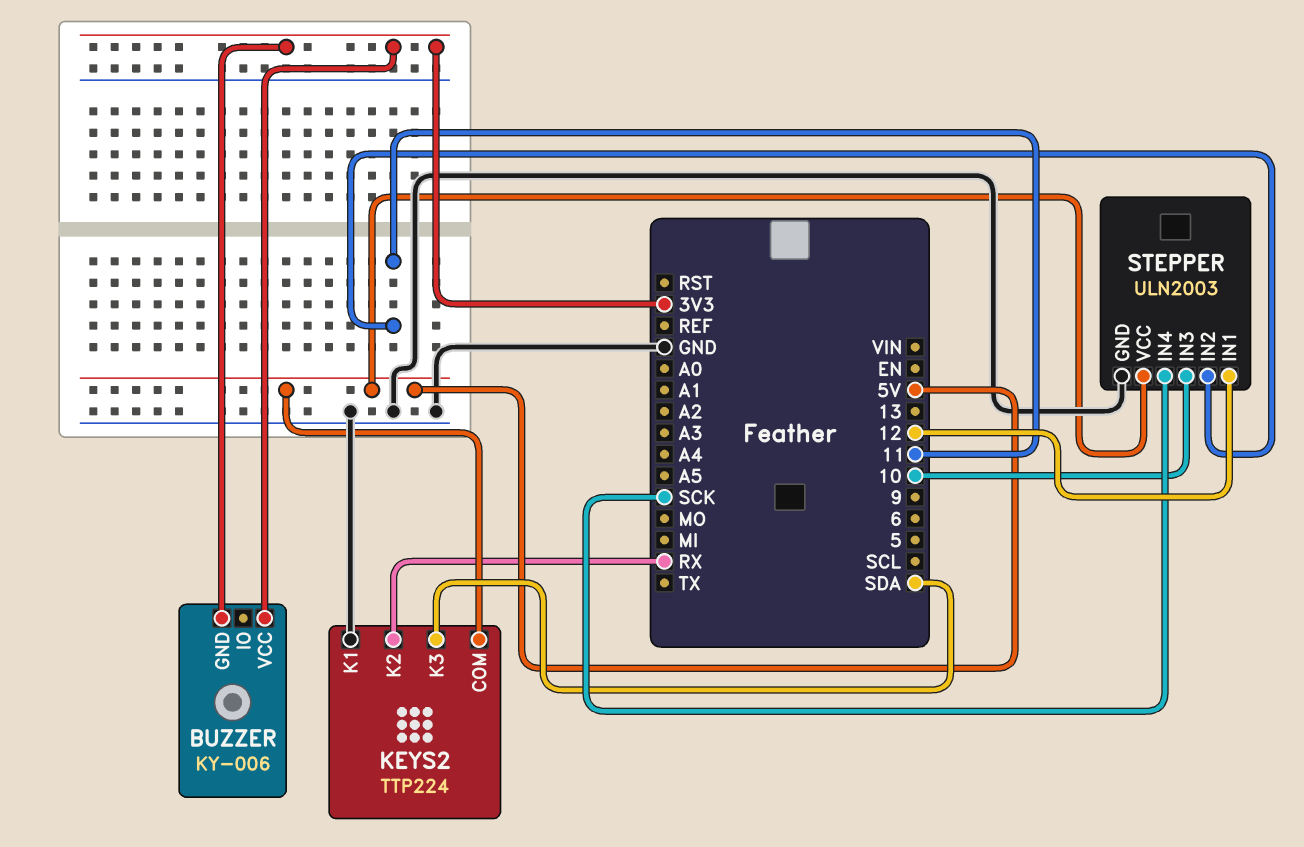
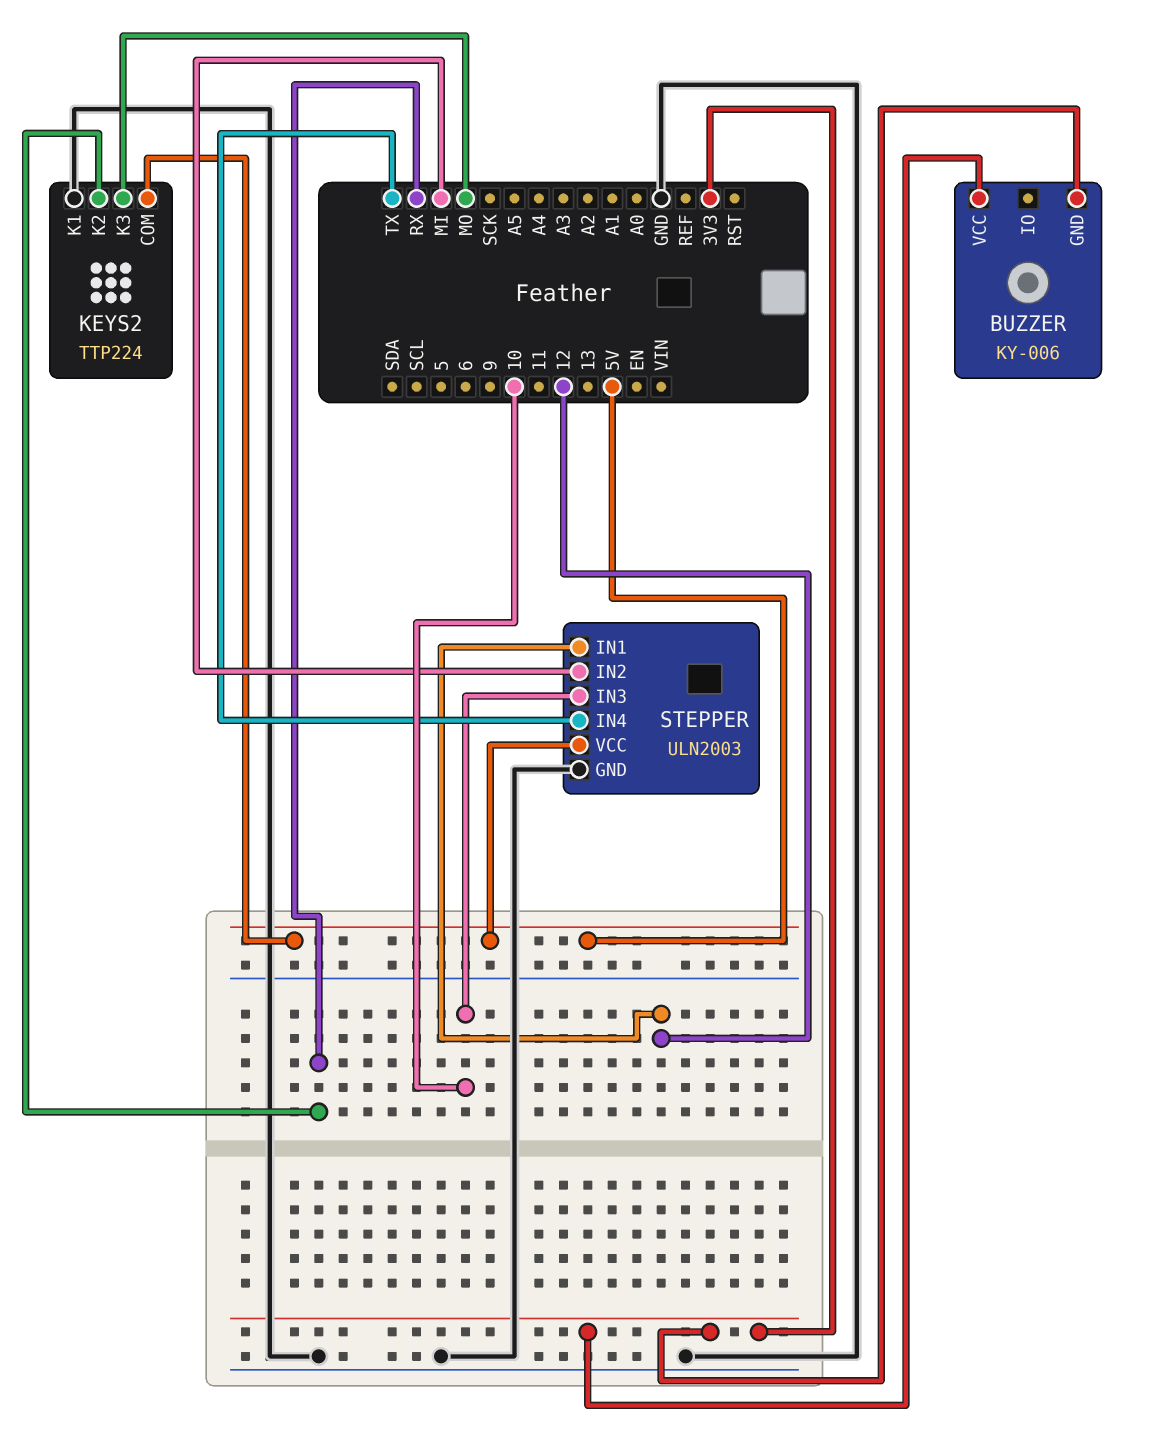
KEYS2 pin K3: SDA -> MO
STEPPER pin IN2: 11 -> MI
STEPPER pin IN4: SCK -> TX

